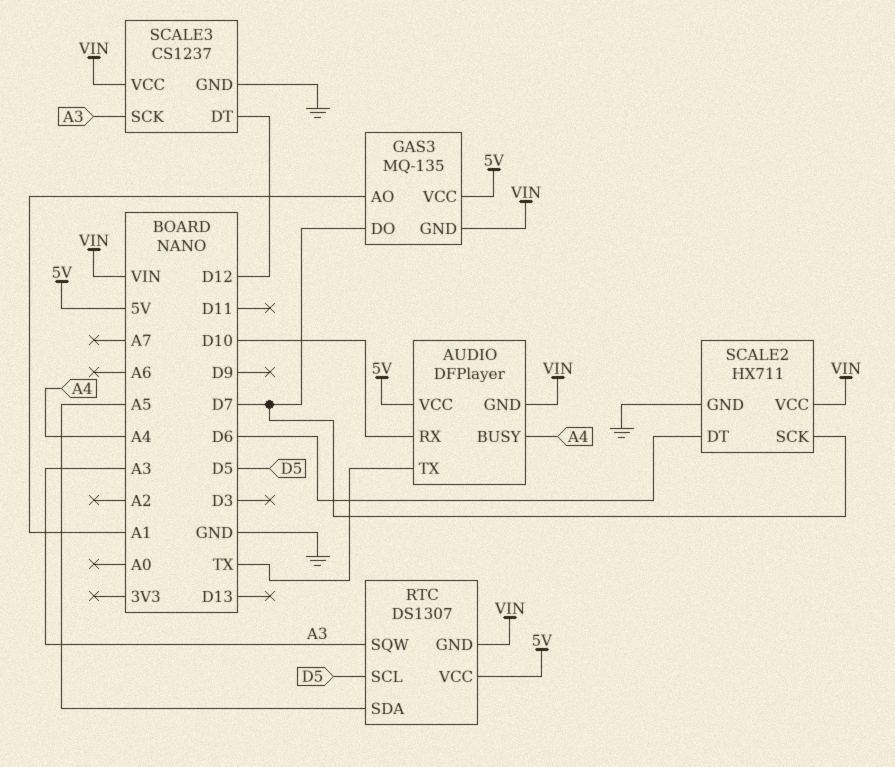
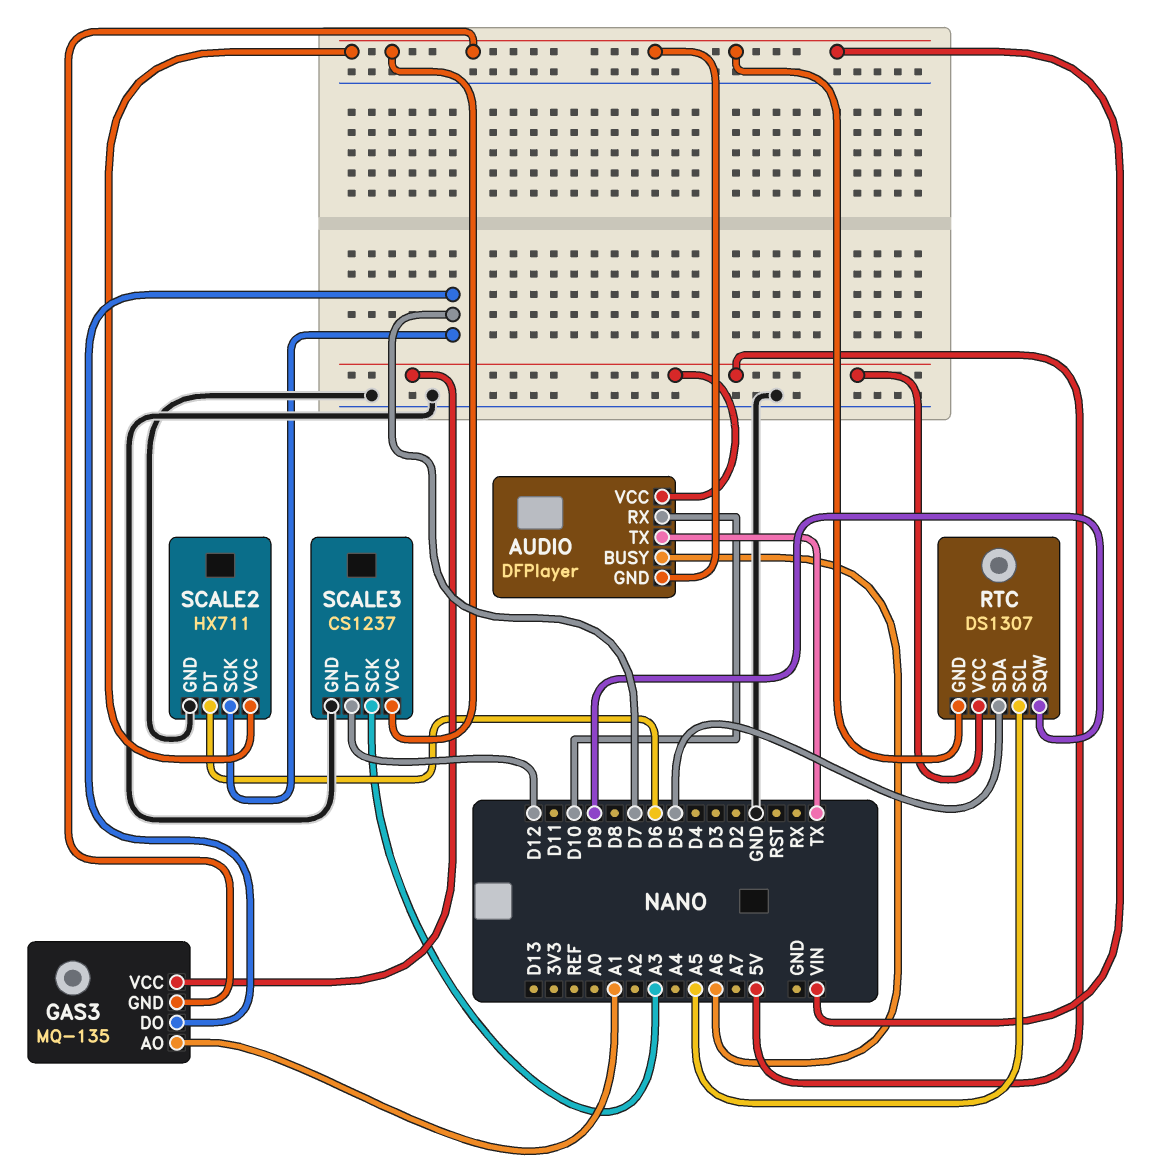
AUDIO pin BUSY: A4 -> A6
RTC pin SCL: D5 -> A5
RTC pin SDA: A5 -> D5
RTC pin SQW: A3 -> D9

